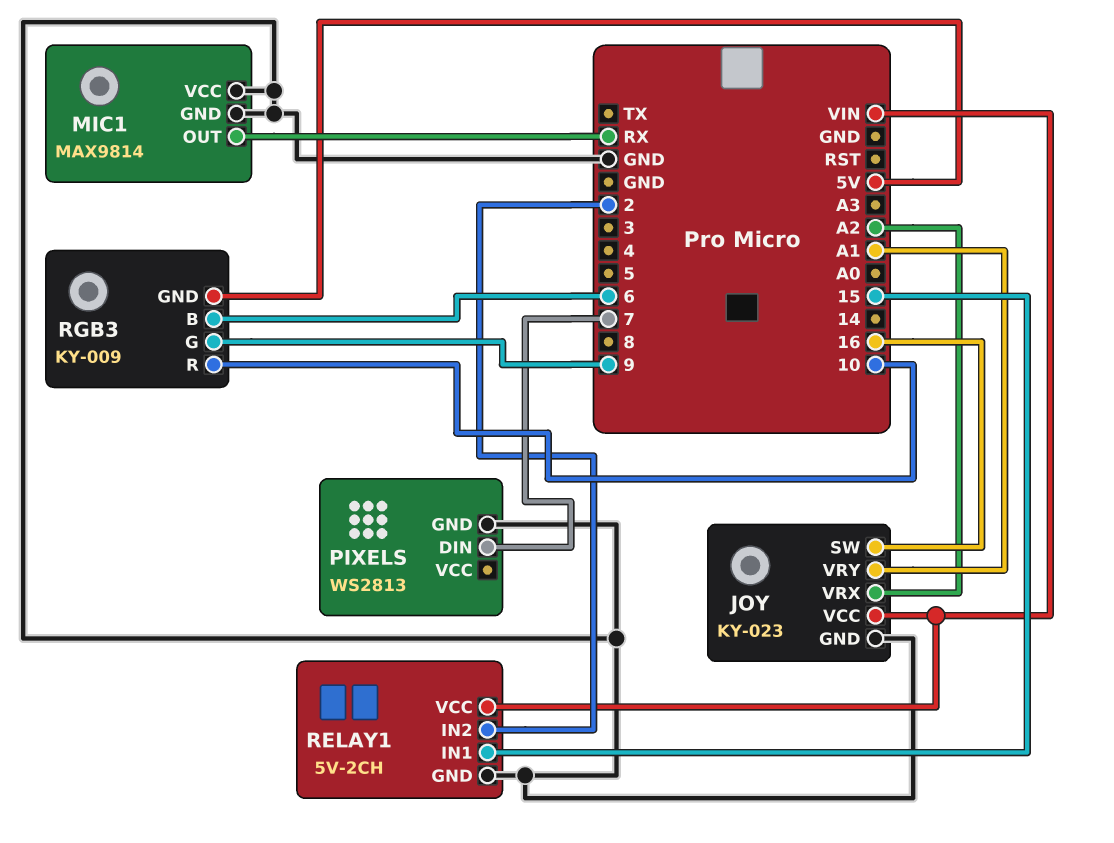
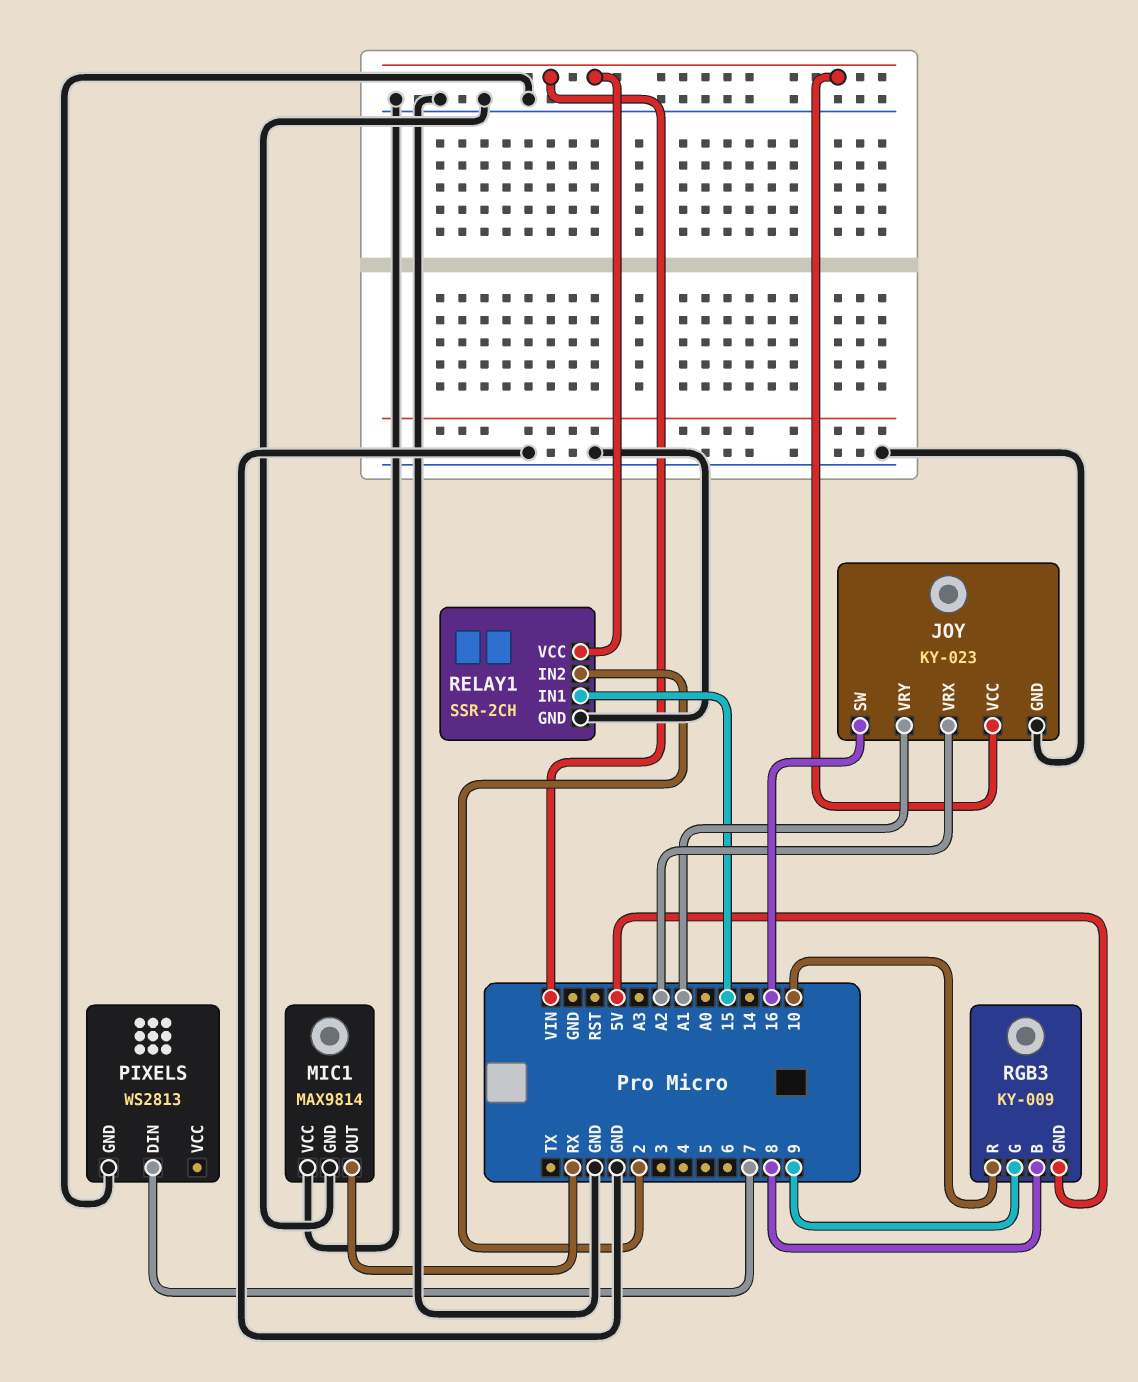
RELAY1: 5V-2CH -> SSR-2CH
RGB3 pin B: 6 -> 8

